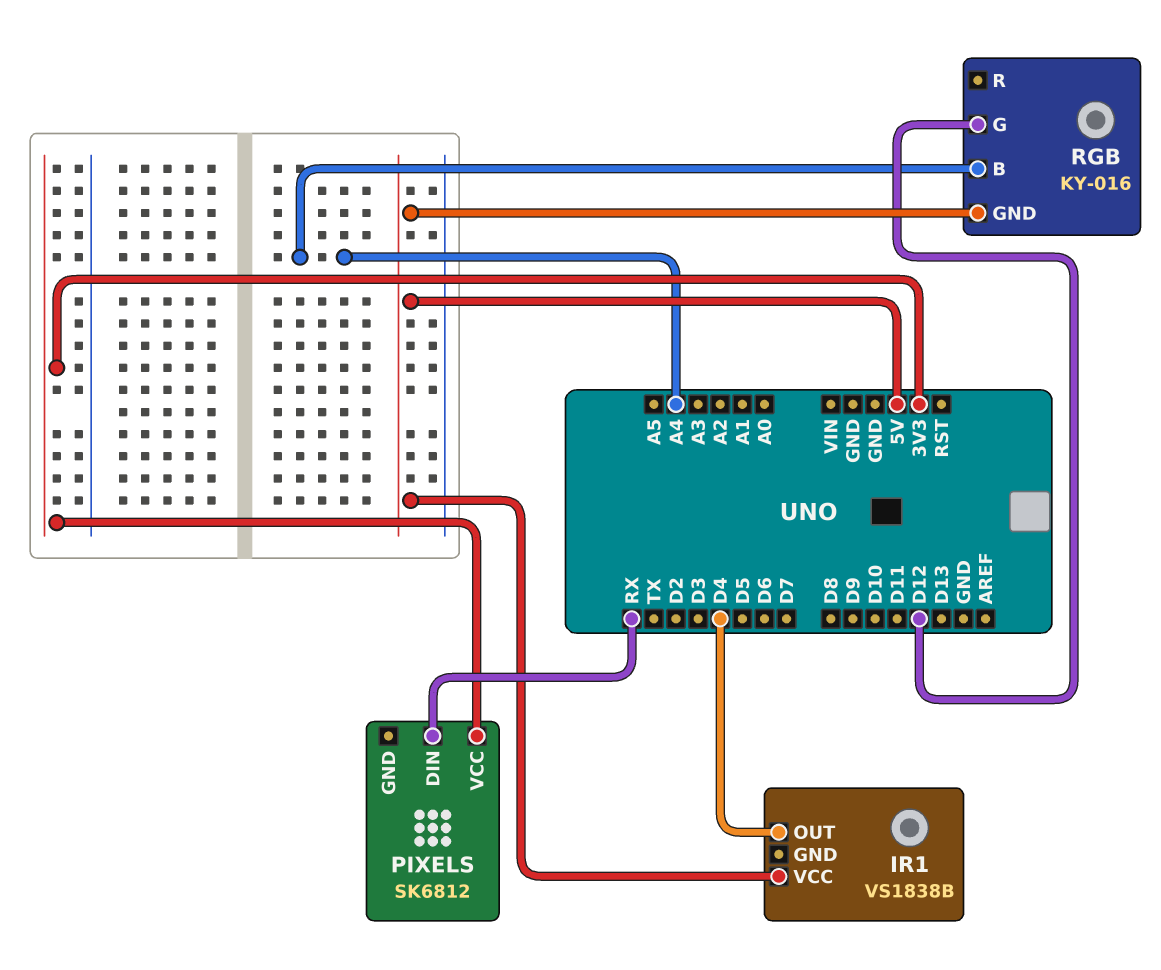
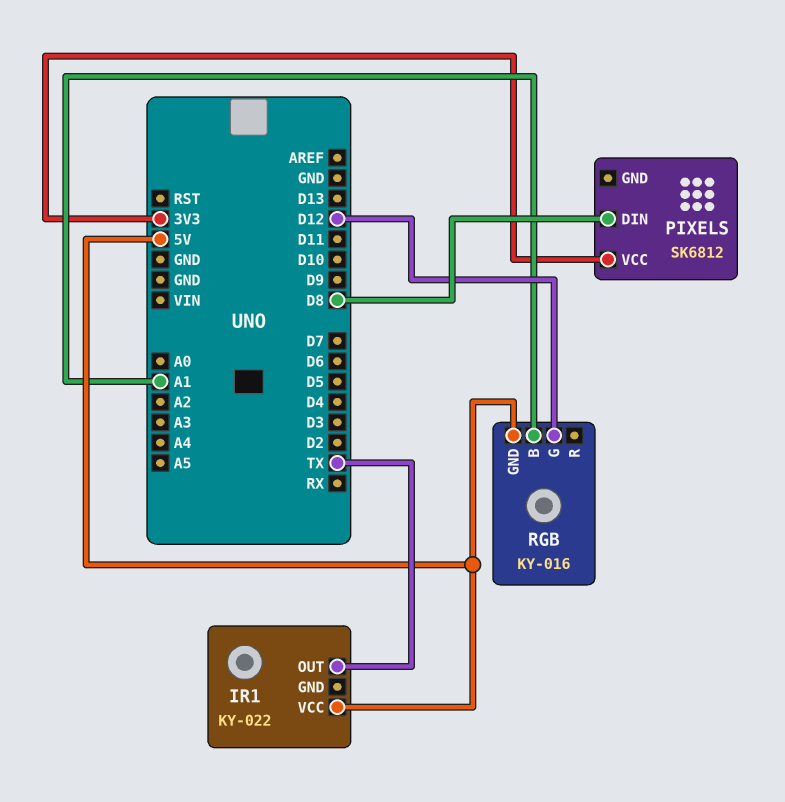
IR1: VS1838B -> KY-022
IR1 pin OUT: D4 -> TX
PIXELS pin DIN: RX -> D8
RGB pin B: A4 -> A1

